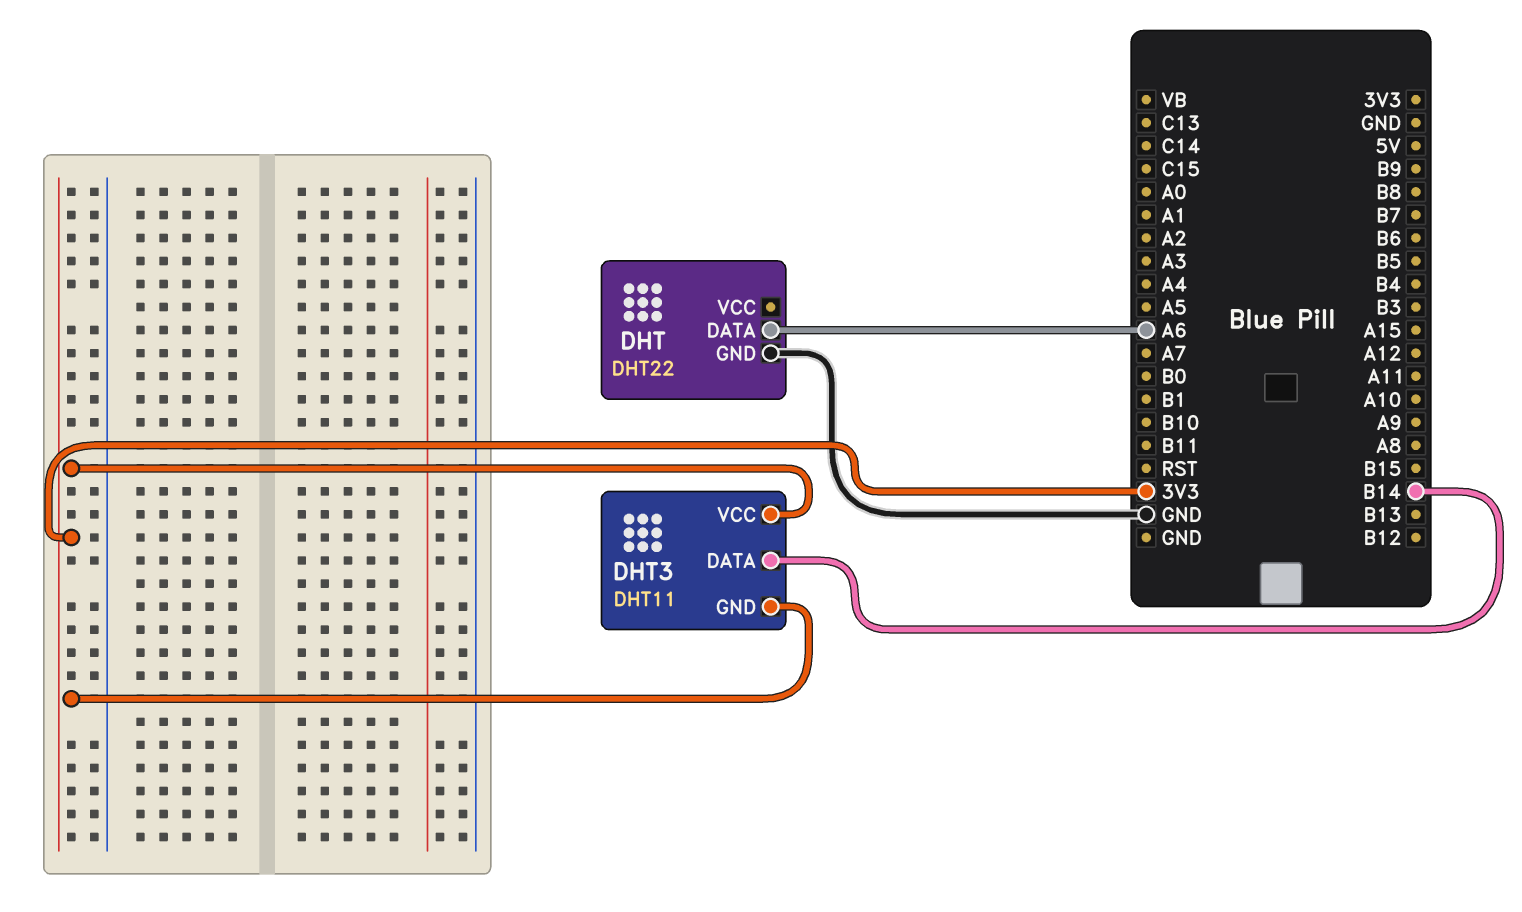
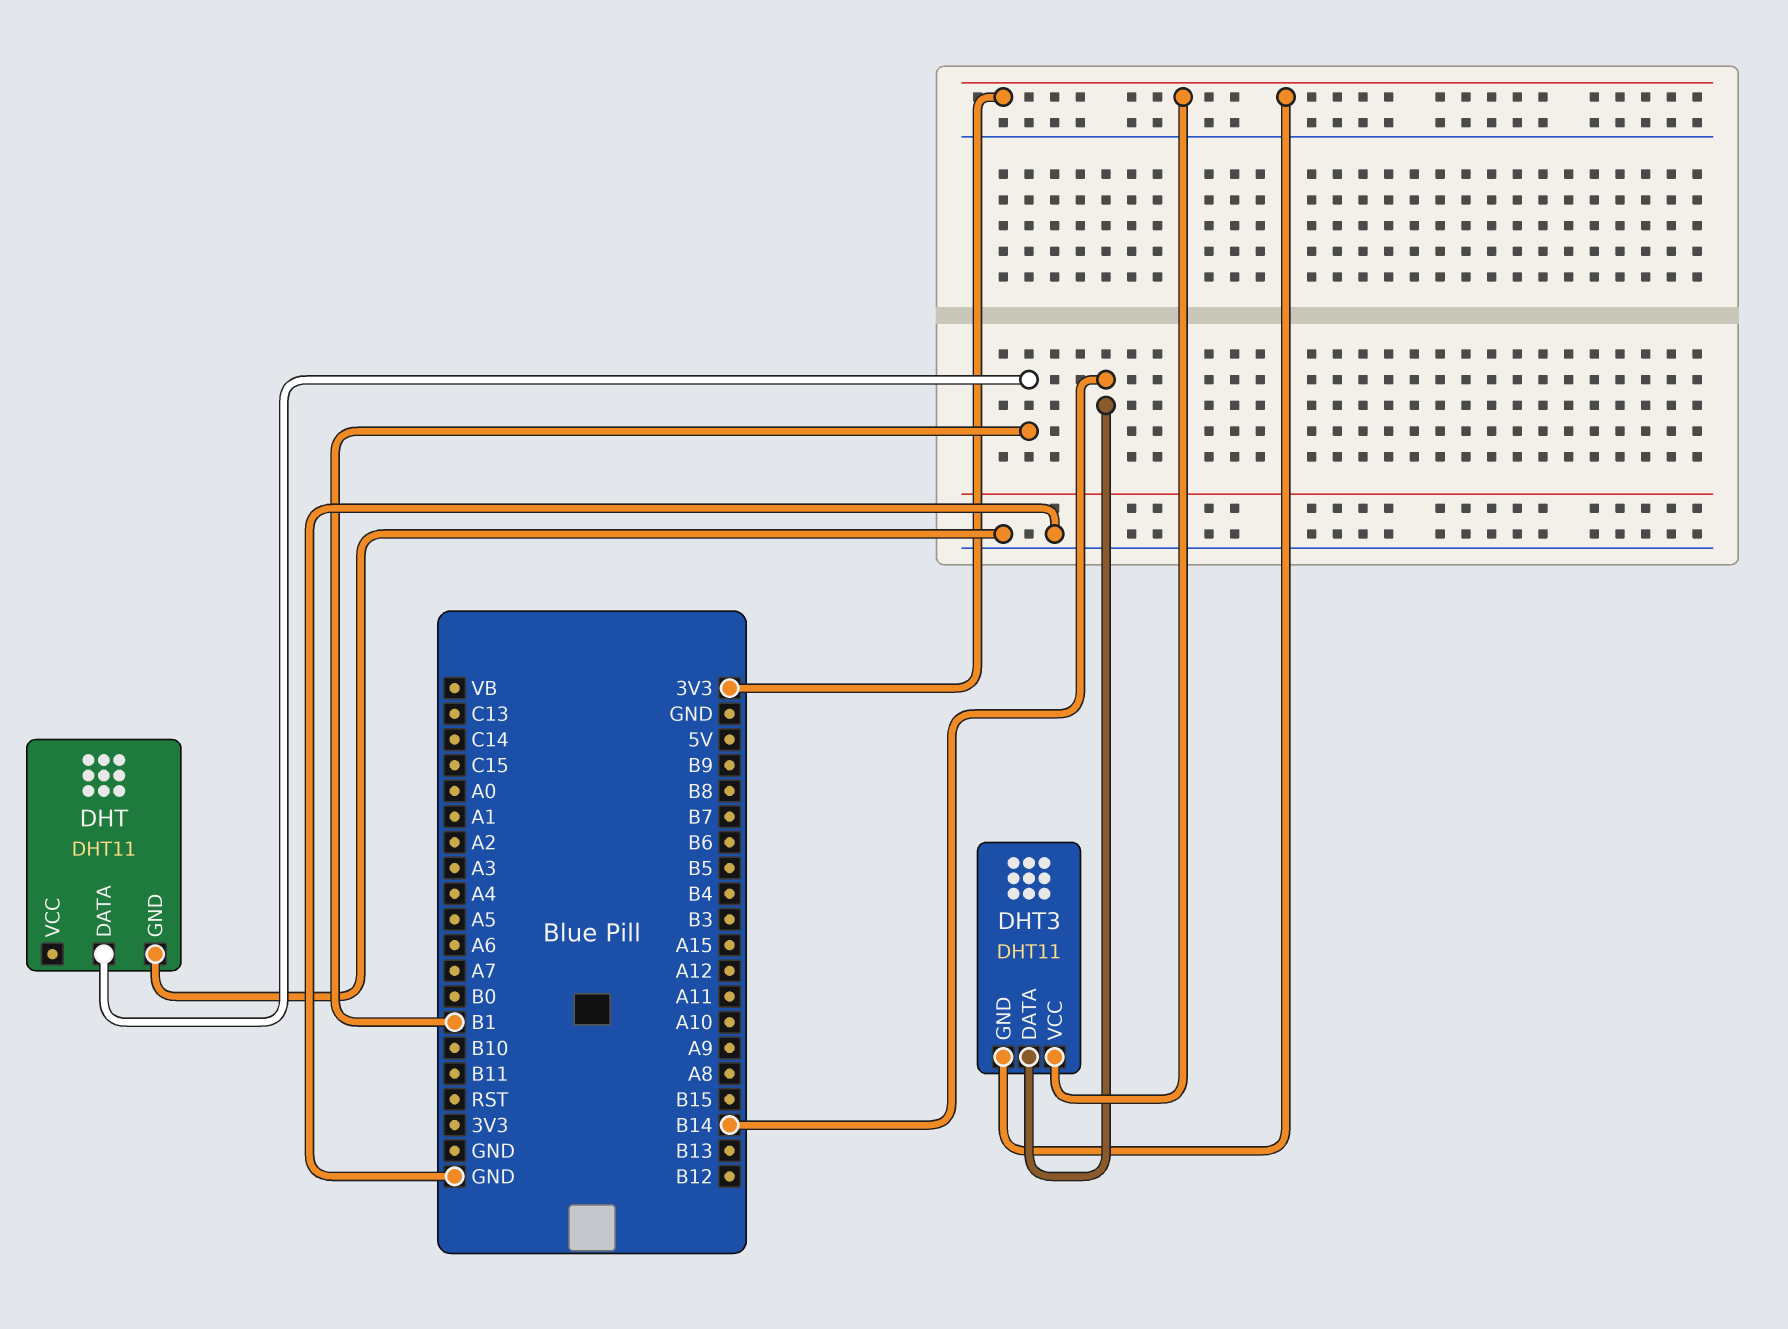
DHT: DHT22 -> DHT11
DHT pin DATA: A6 -> B1

